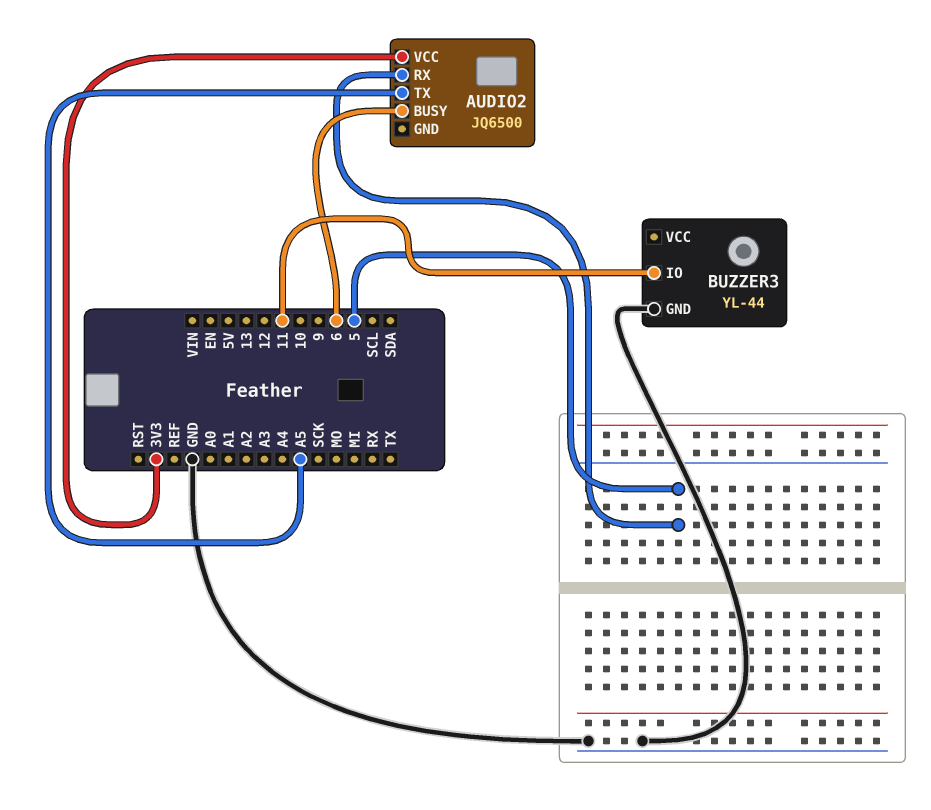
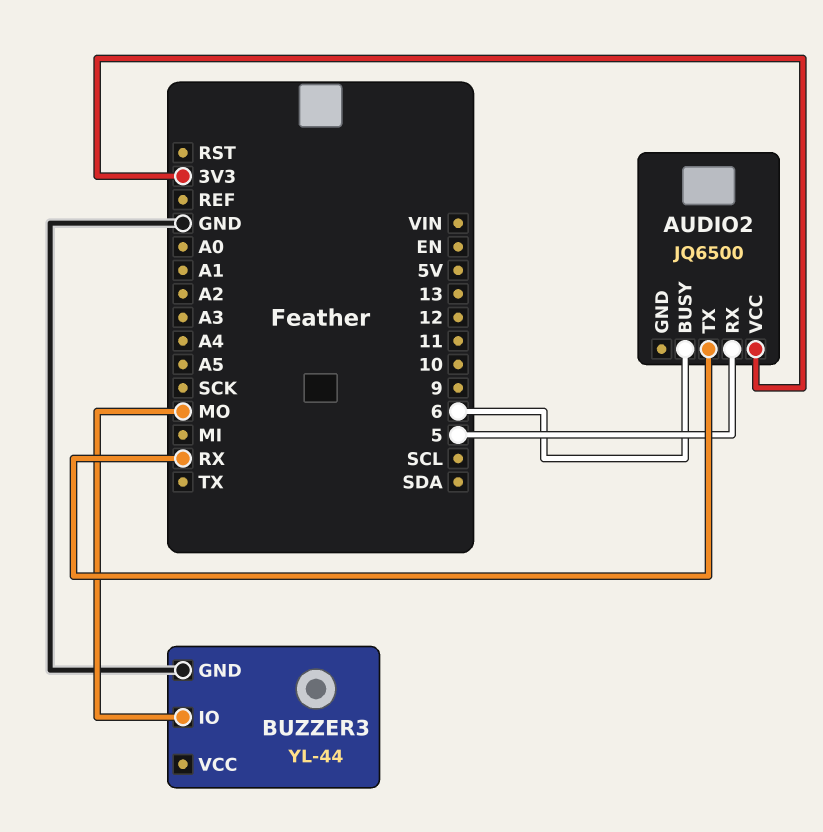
AUDIO2 pin TX: A5 -> RX
BUZZER3 pin IO: 11 -> MO

